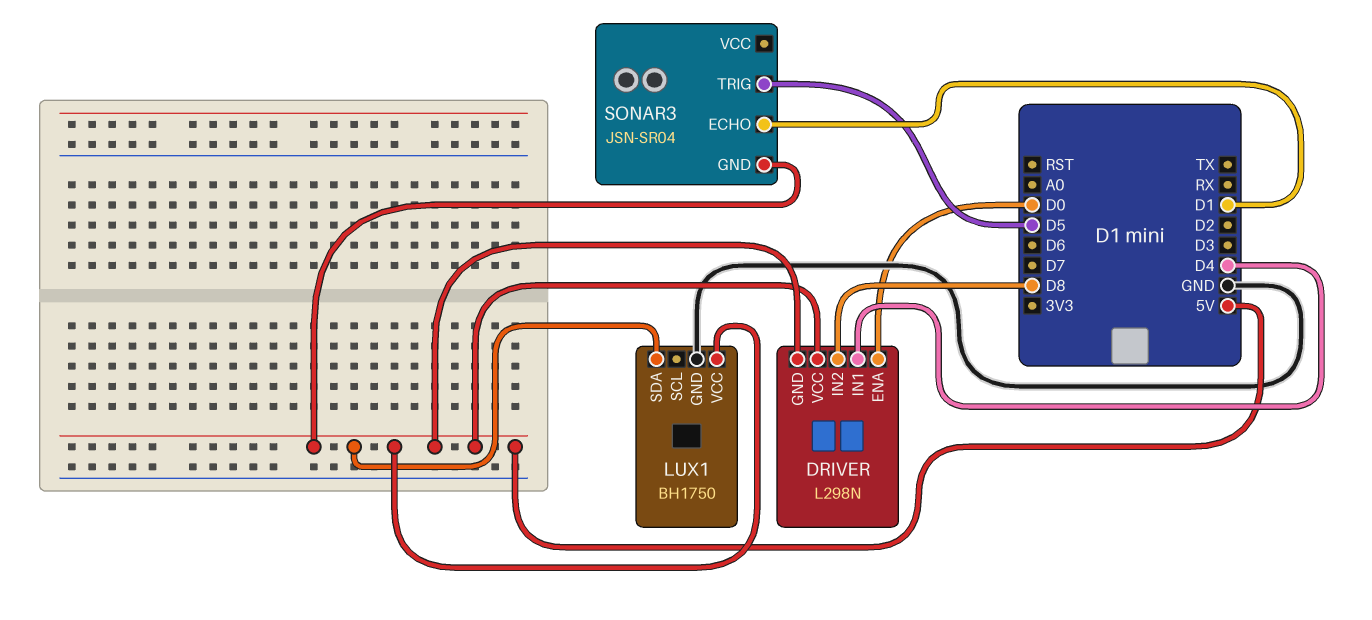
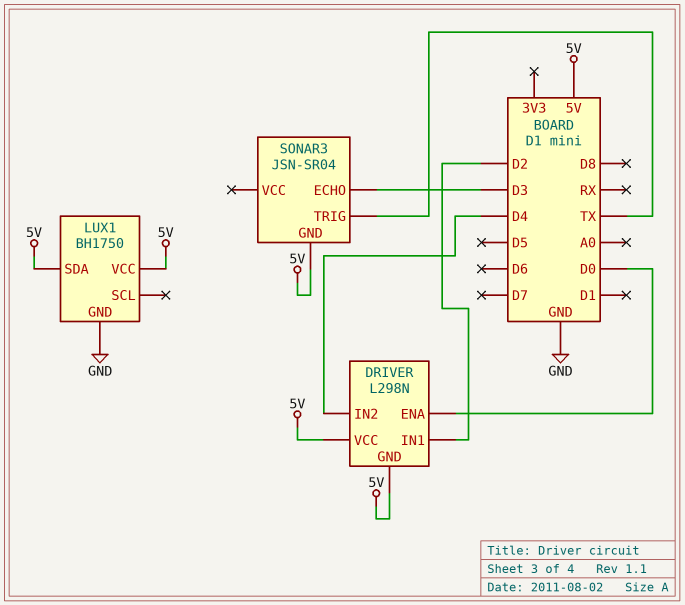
DRIVER pin IN1: D4 -> D2
DRIVER pin IN2: D8 -> D4
SONAR3 pin ECHO: D1 -> D3
SONAR3 pin TRIG: D5 -> TX

